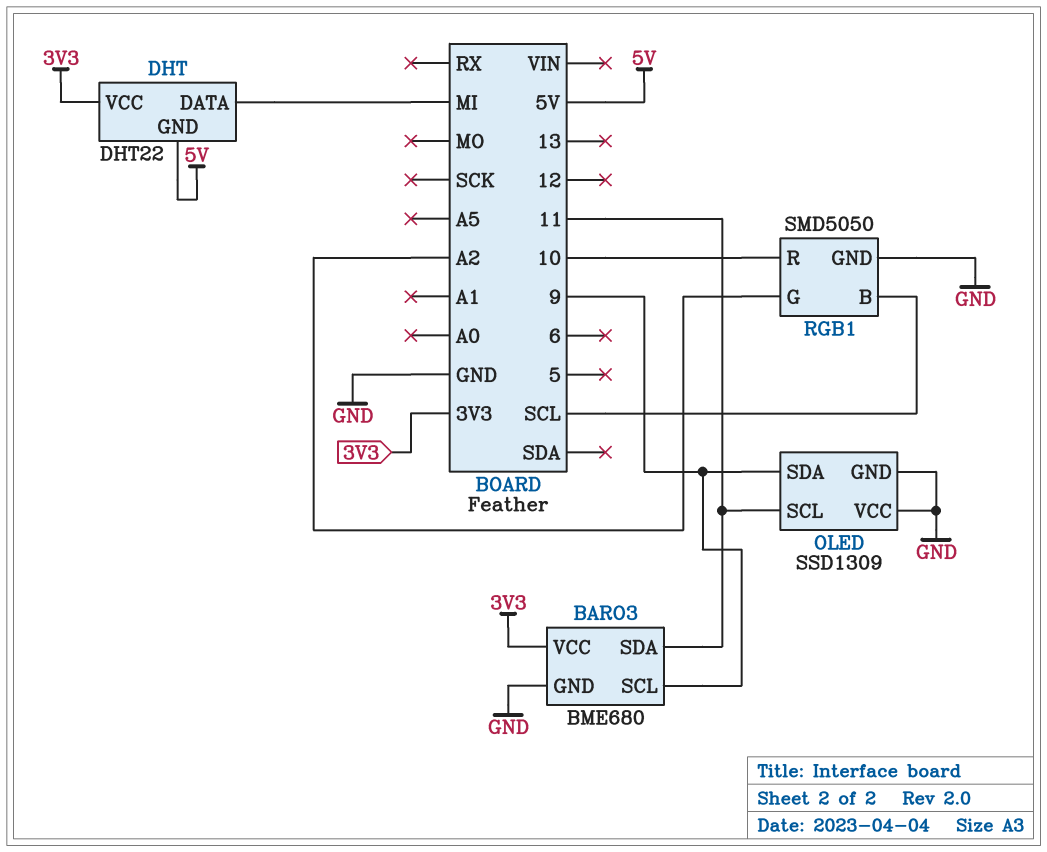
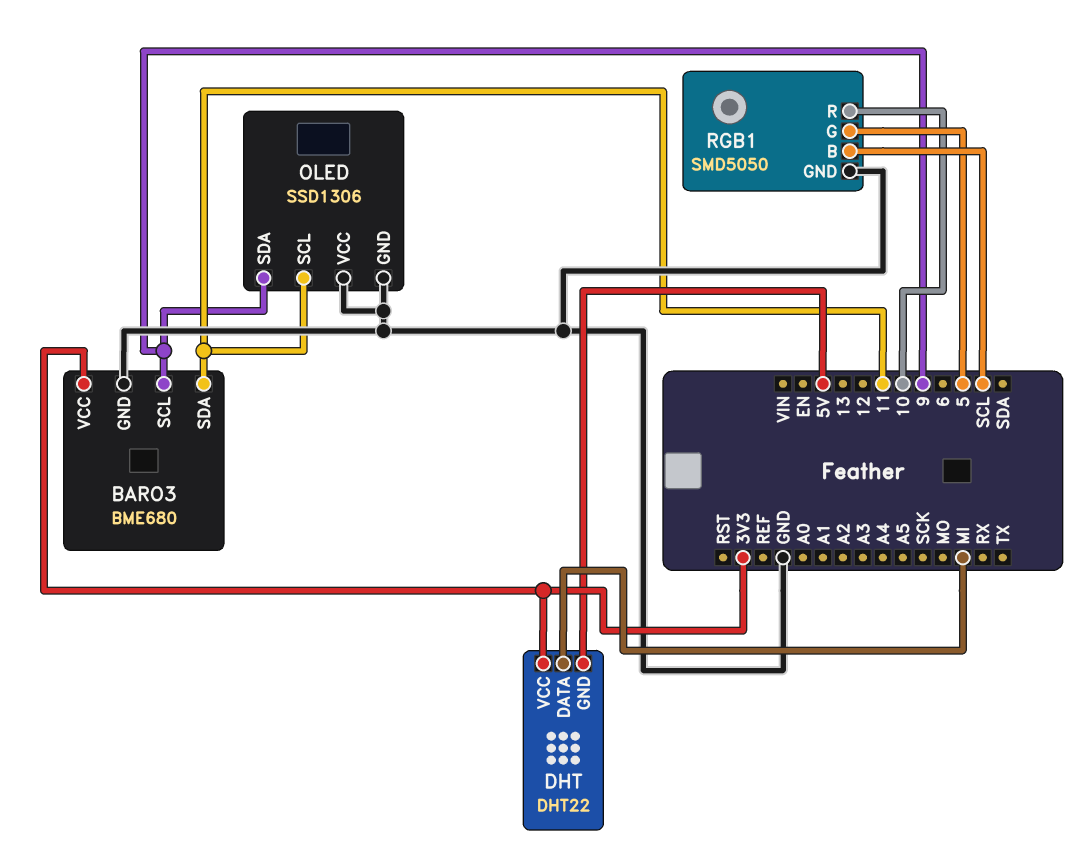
OLED: SSD1309 -> SSD1306
RGB1 pin G: A2 -> 5

